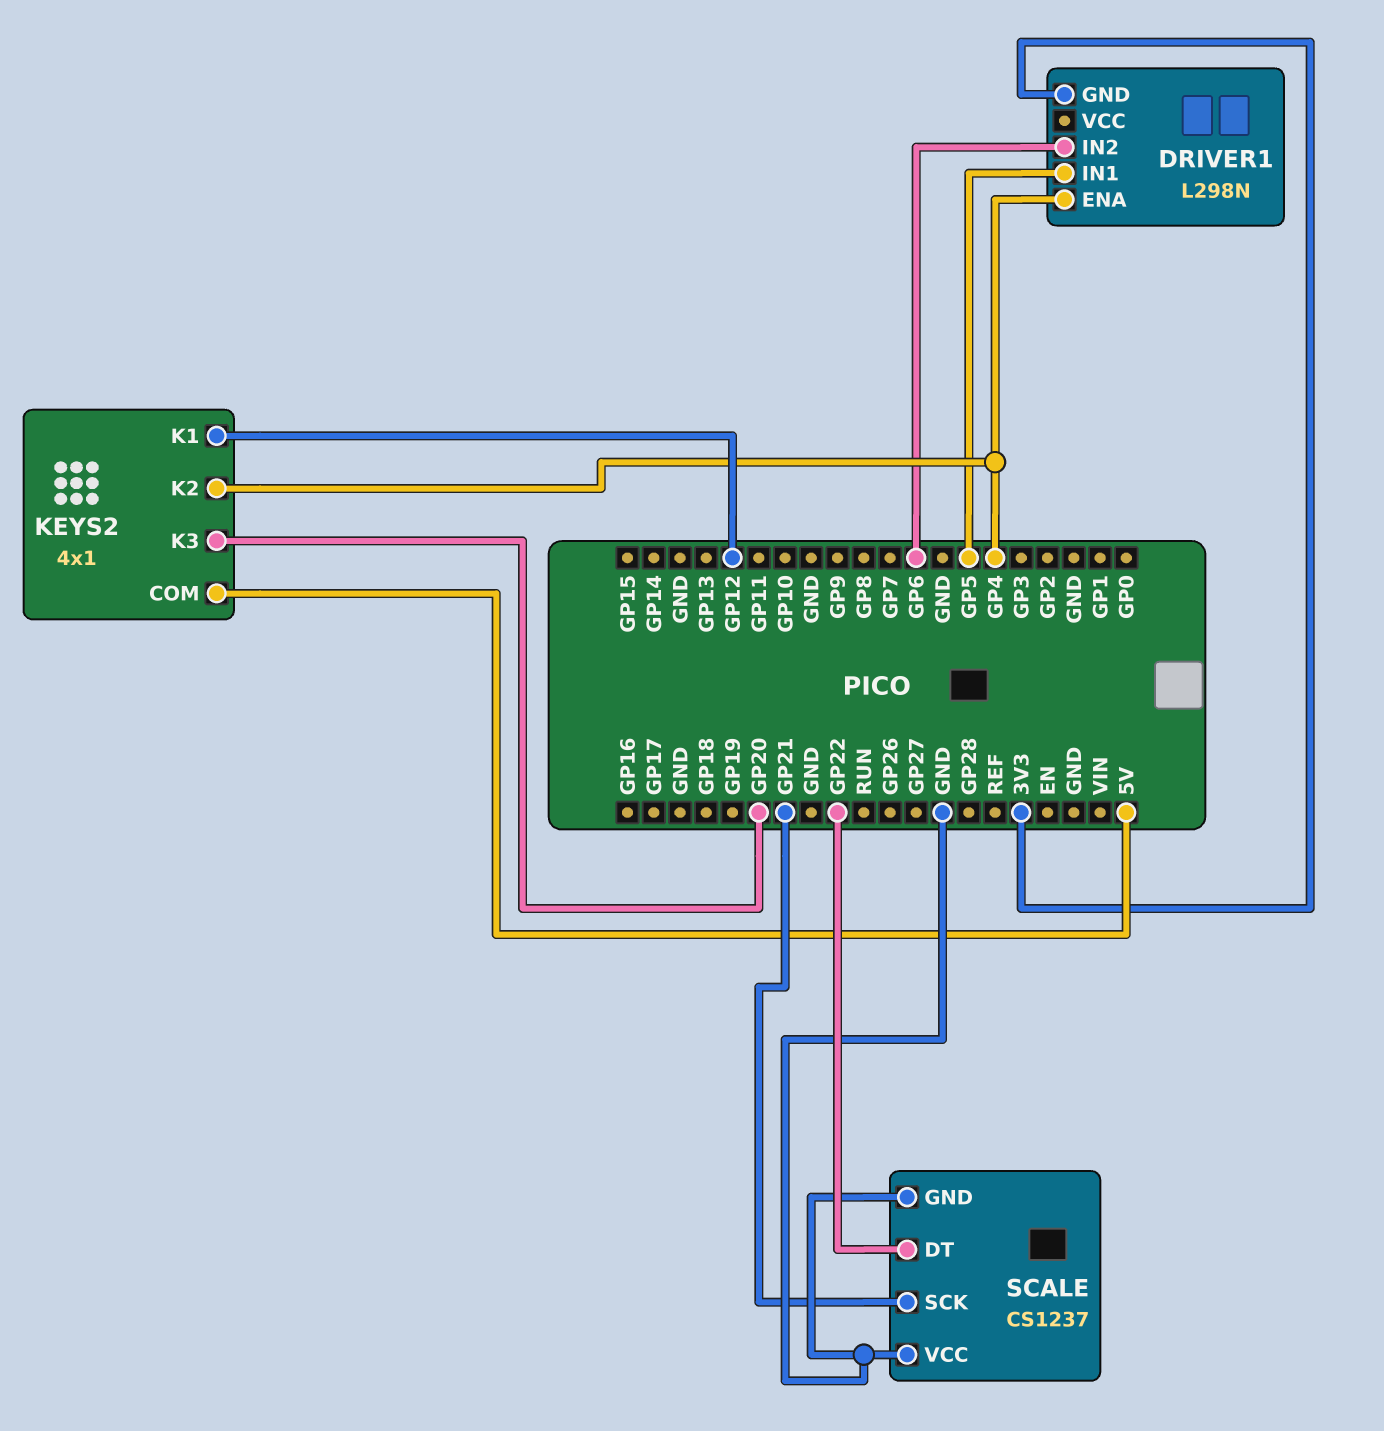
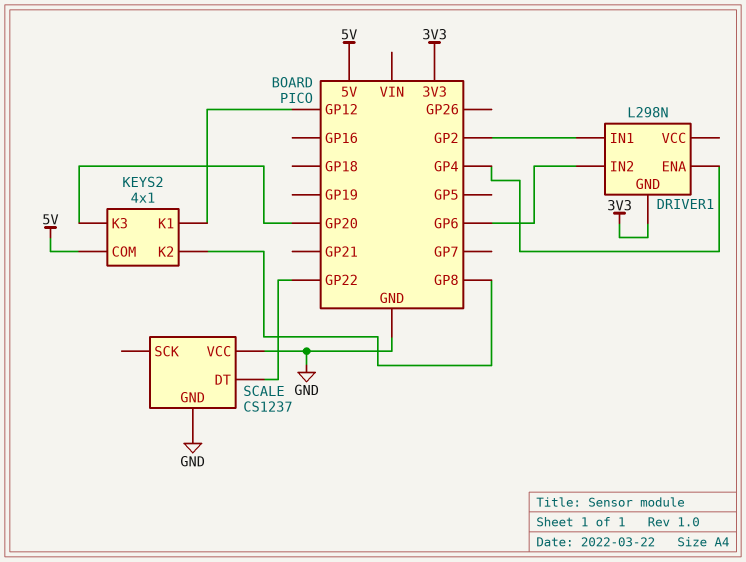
DRIVER1 pin IN1: GP5 -> GP2
KEYS2 pin K2: GP4 -> GP8
SCALE pin SCK: GP21 -> none

